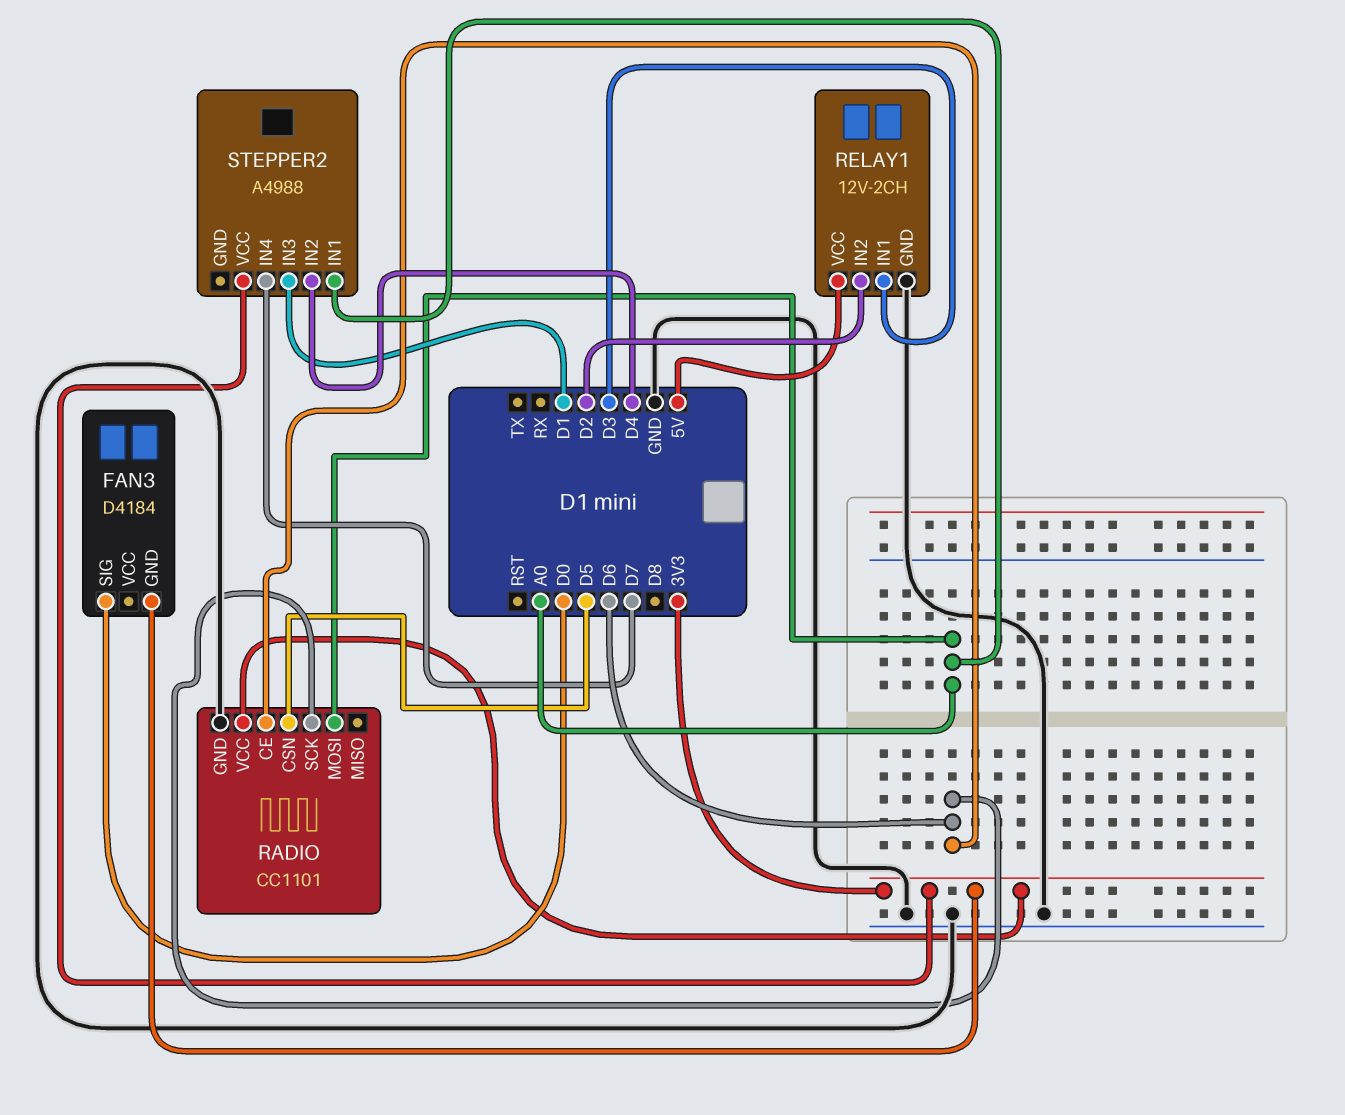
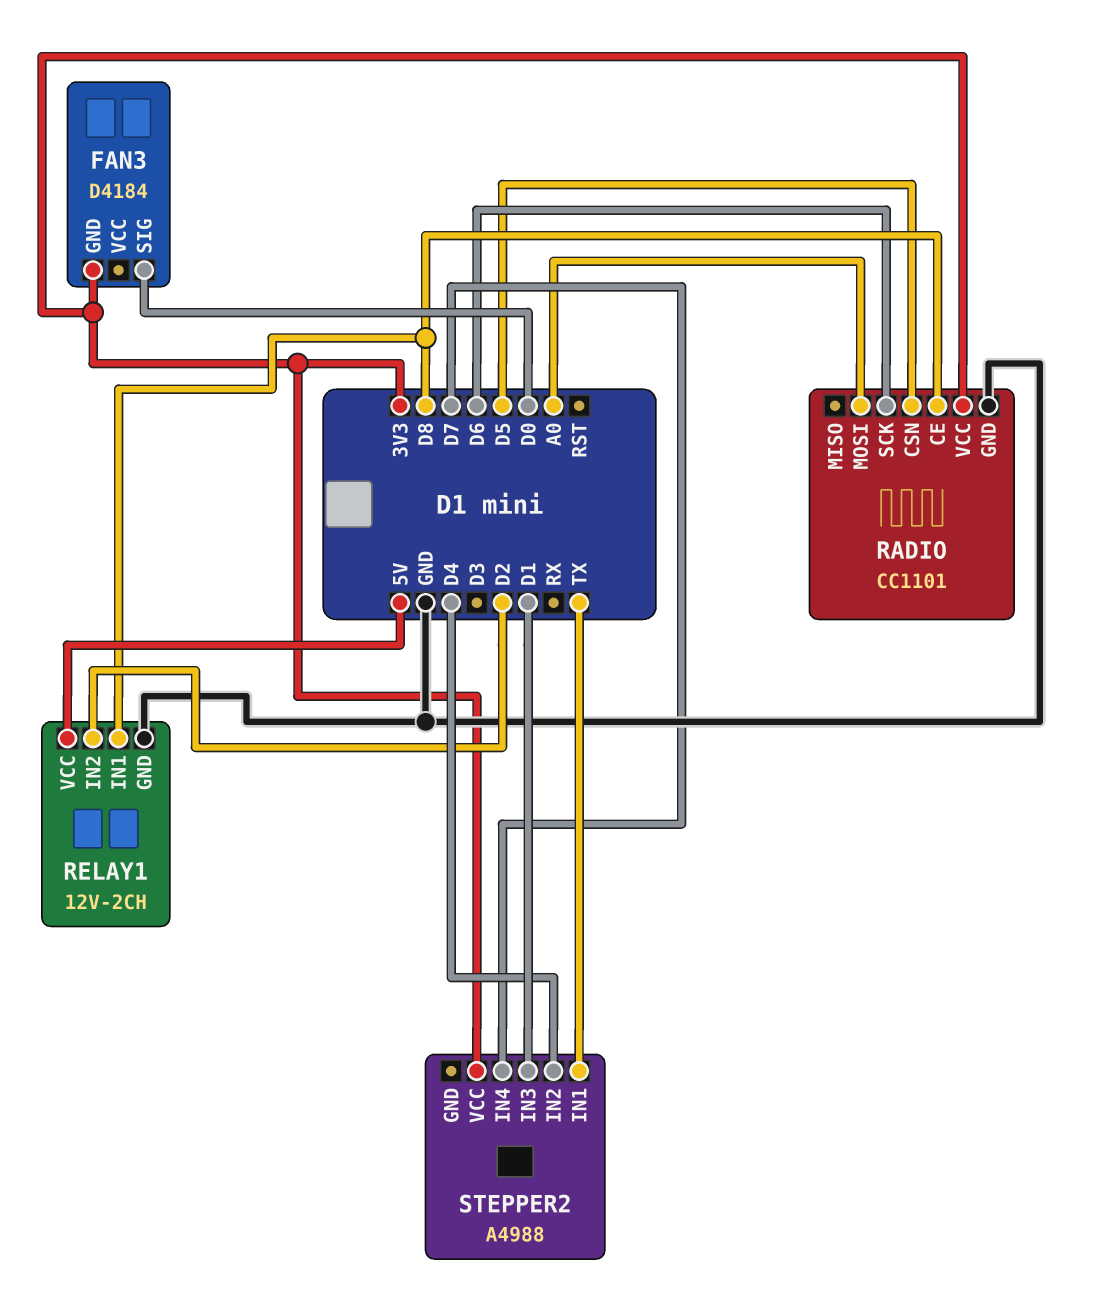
RADIO pin CE: D6 -> D8
RELAY1 pin IN1: D3 -> D8
STEPPER2 pin IN1: A0 -> TX

